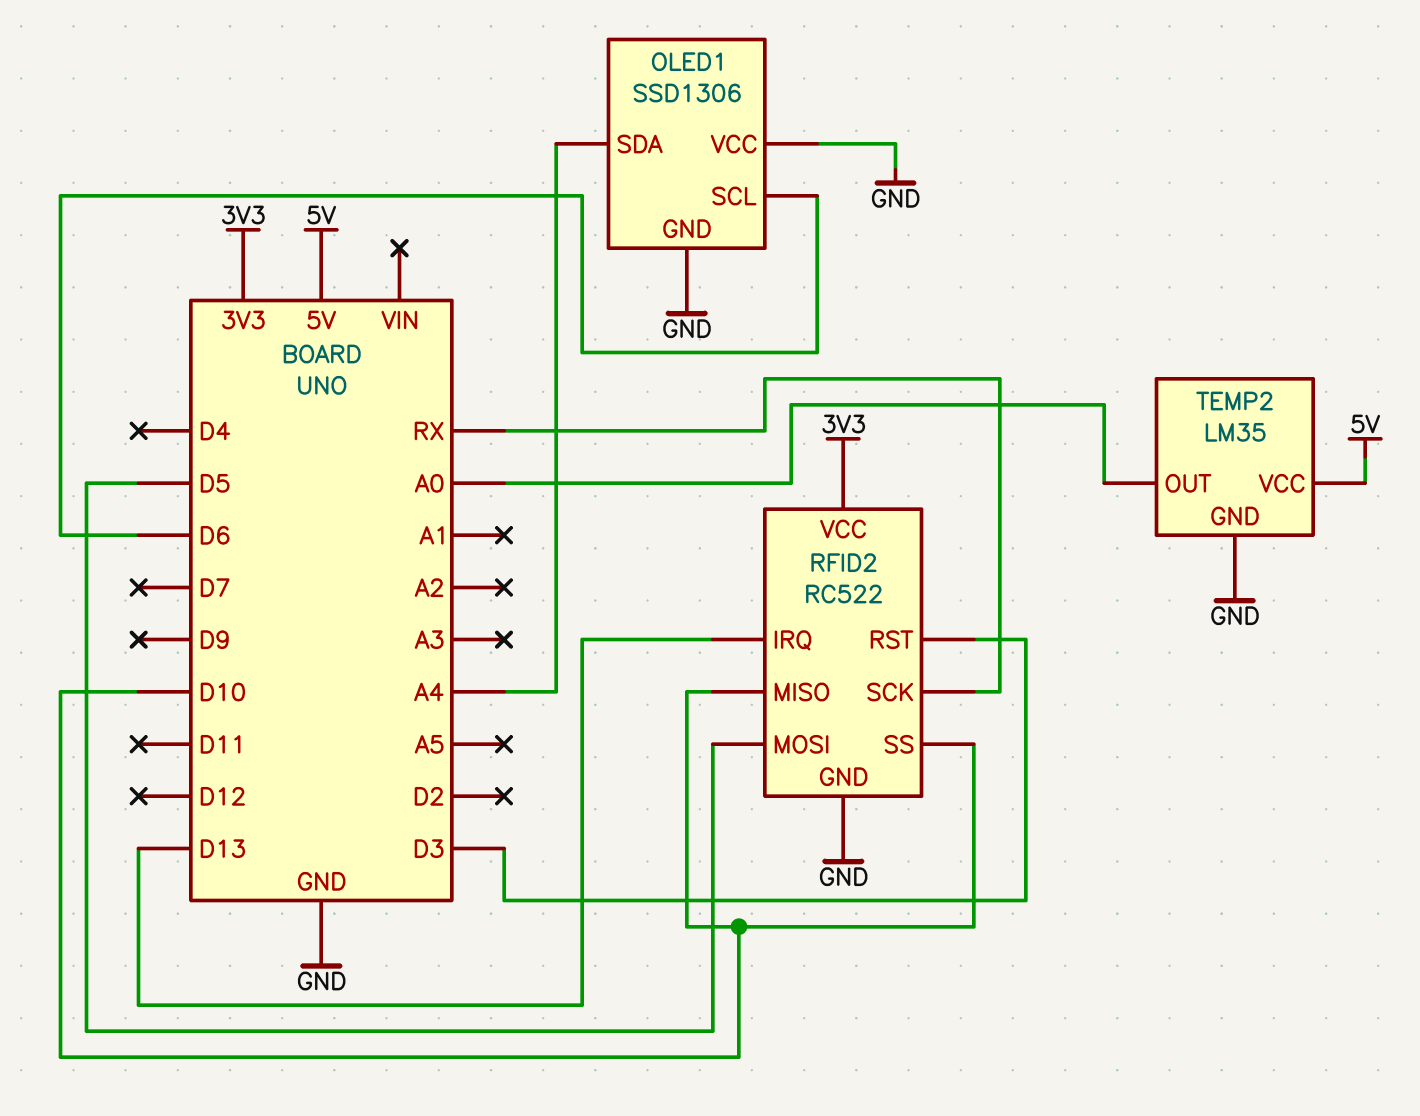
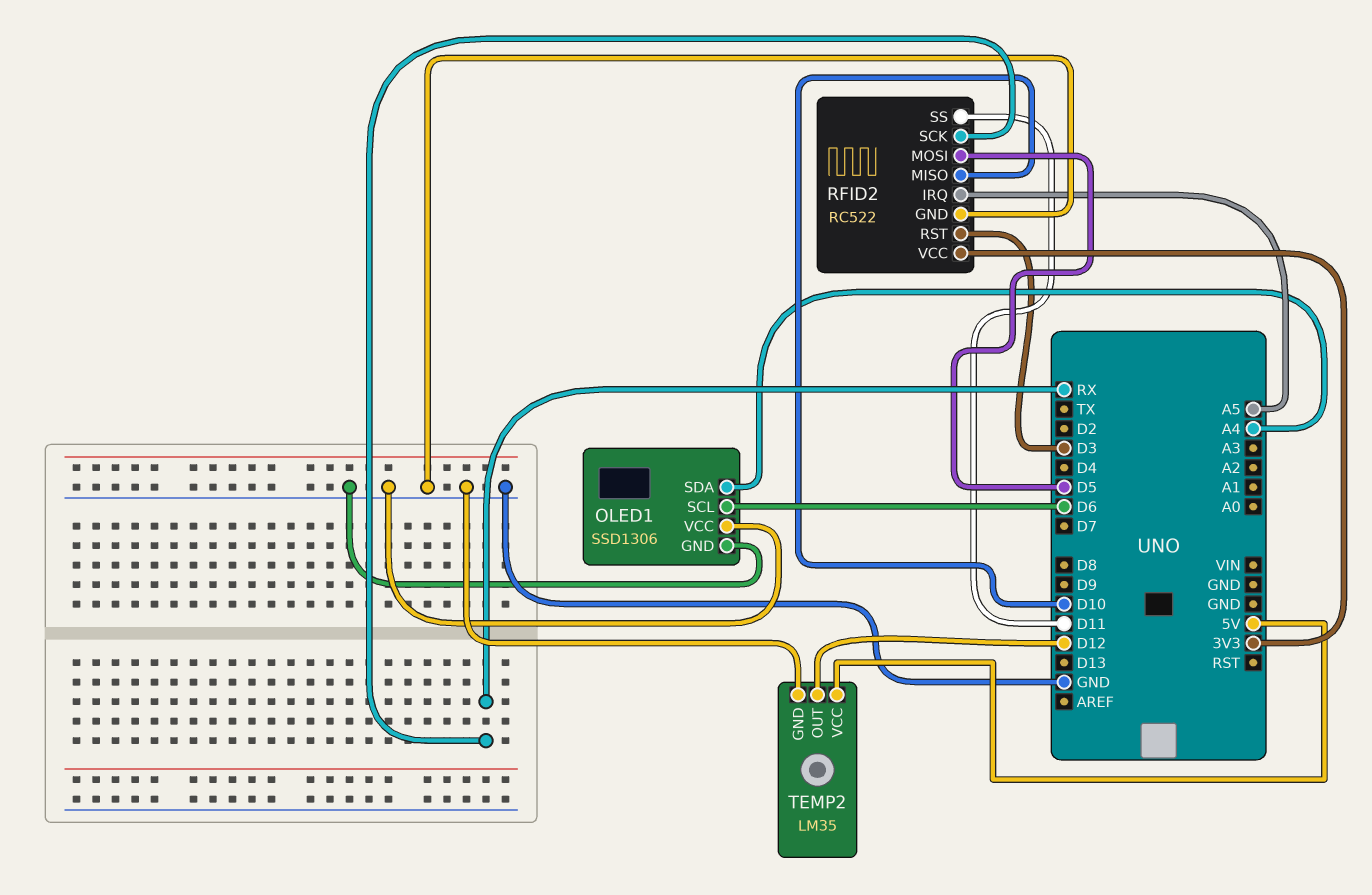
RFID2 pin IRQ: D13 -> A5
RFID2 pin SS: D10 -> D11
TEMP2 pin OUT: A0 -> D12

